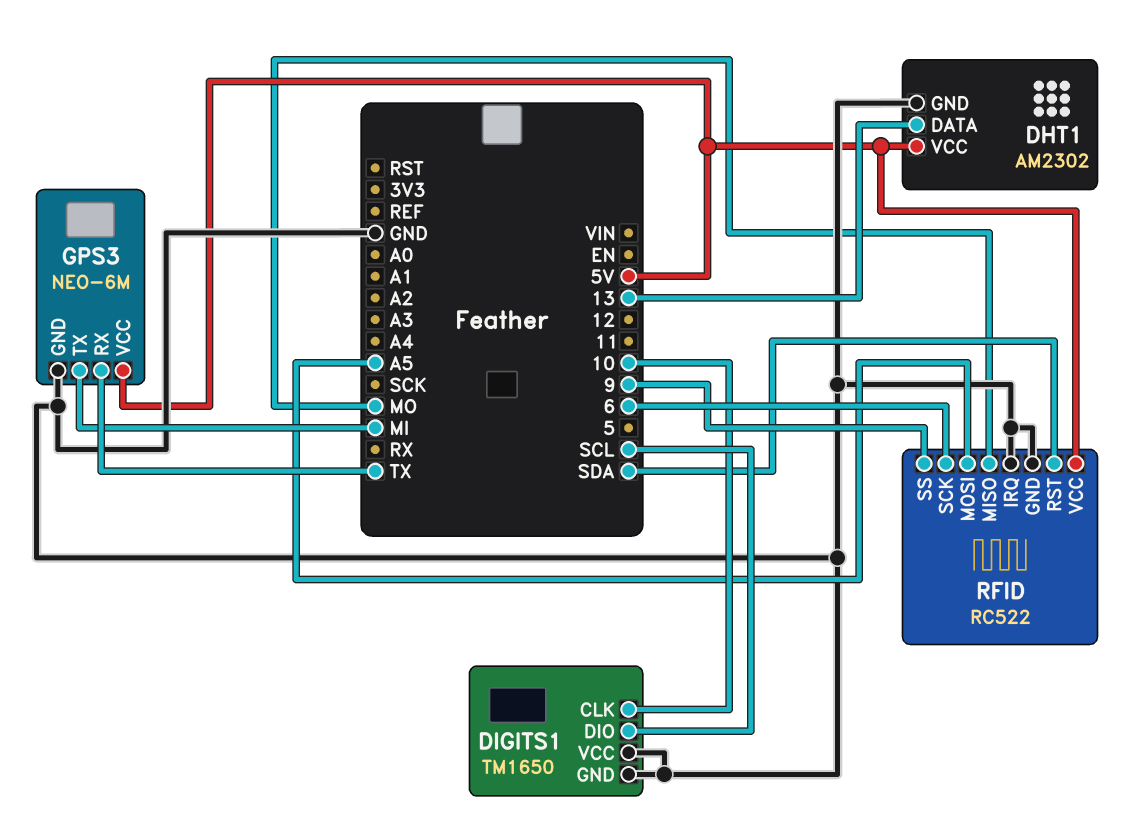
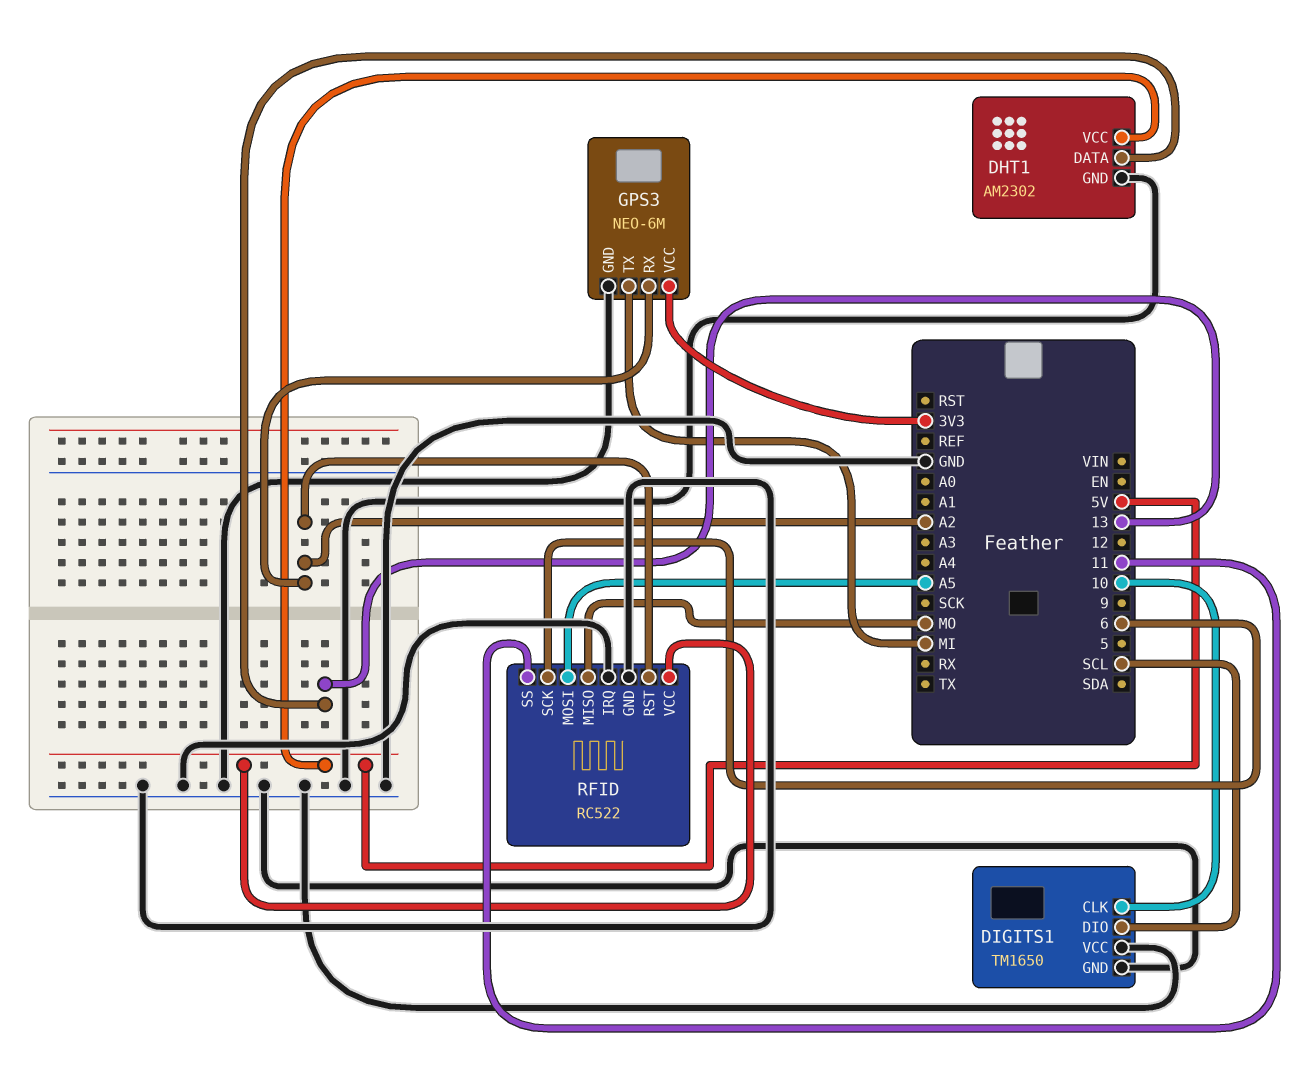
GPS3 pin RX: TX -> A2
GPS3 pin VCC: 5V -> 3V3
RFID pin RST: SDA -> A2
RFID pin SS: 9 -> 11

